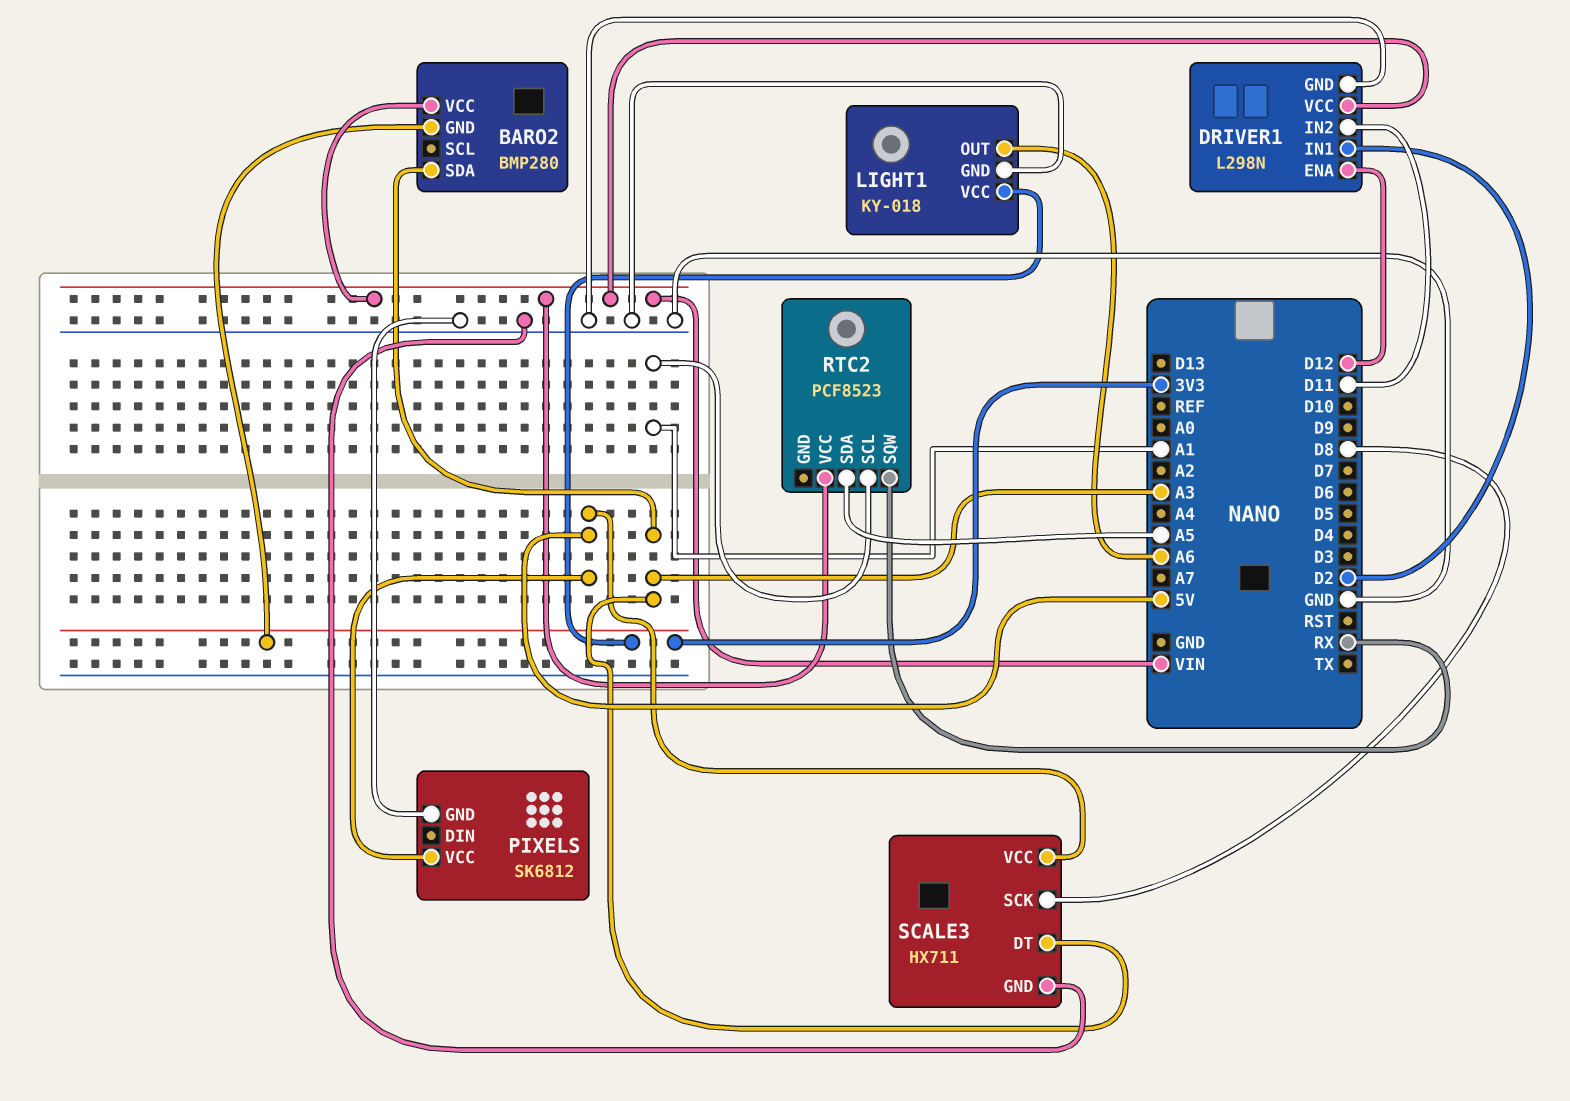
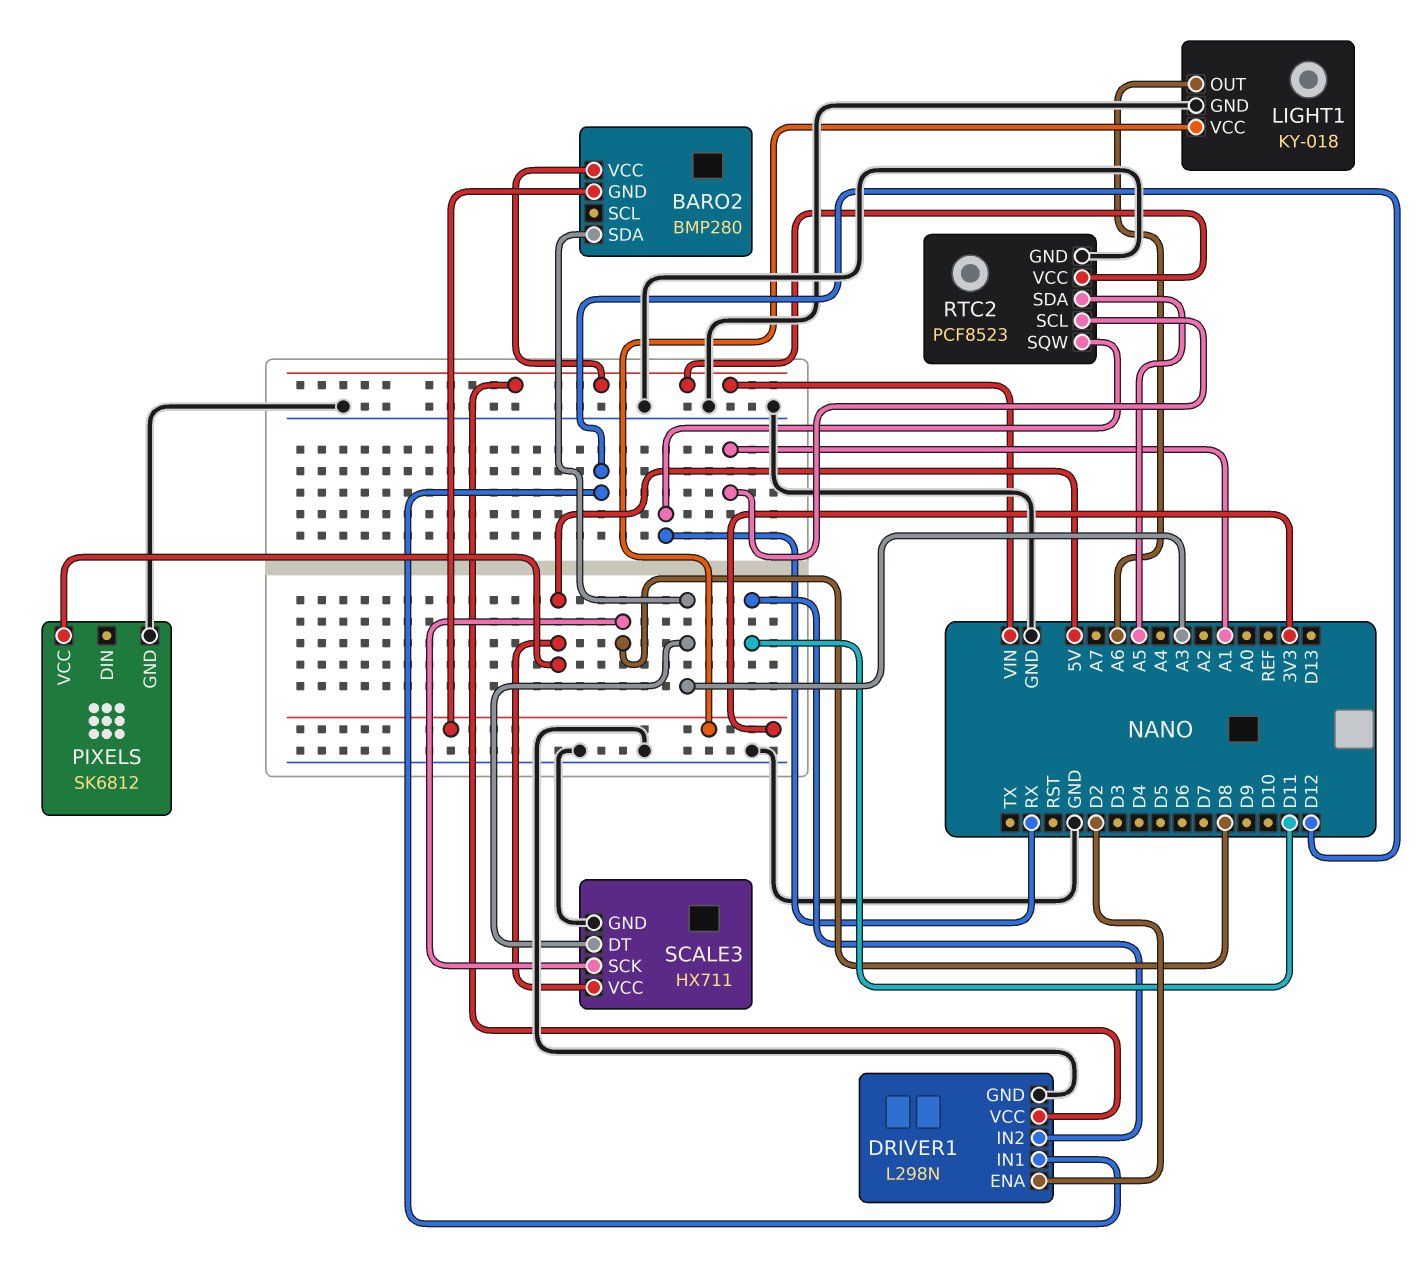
DRIVER1 pin ENA: D12 -> D2
DRIVER1 pin IN1: D2 -> D12
RTC2 pin GND: none -> GND

